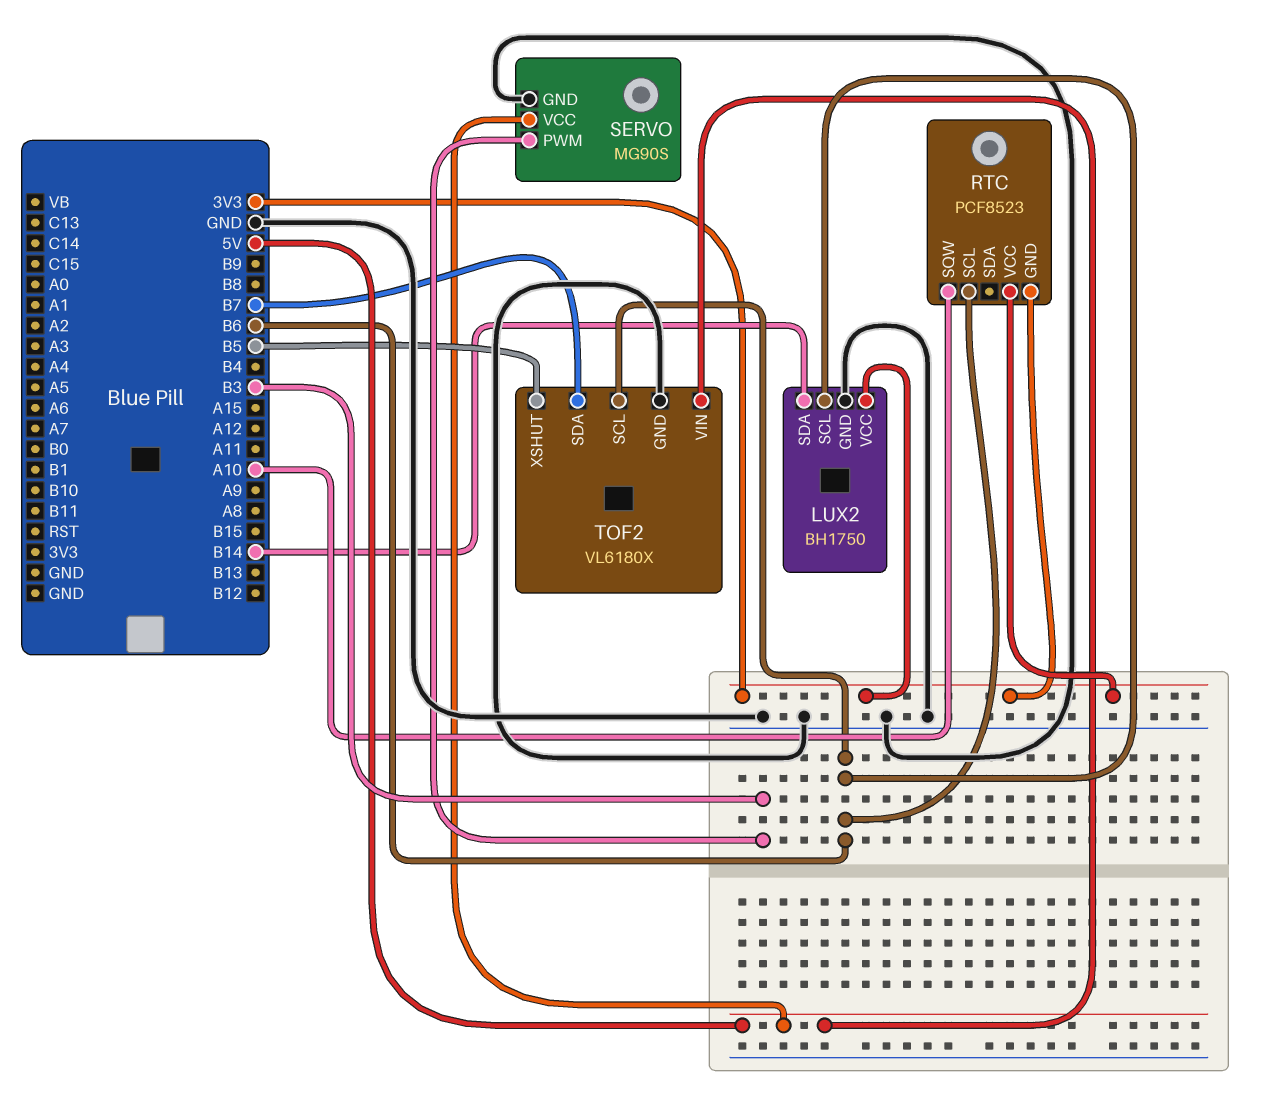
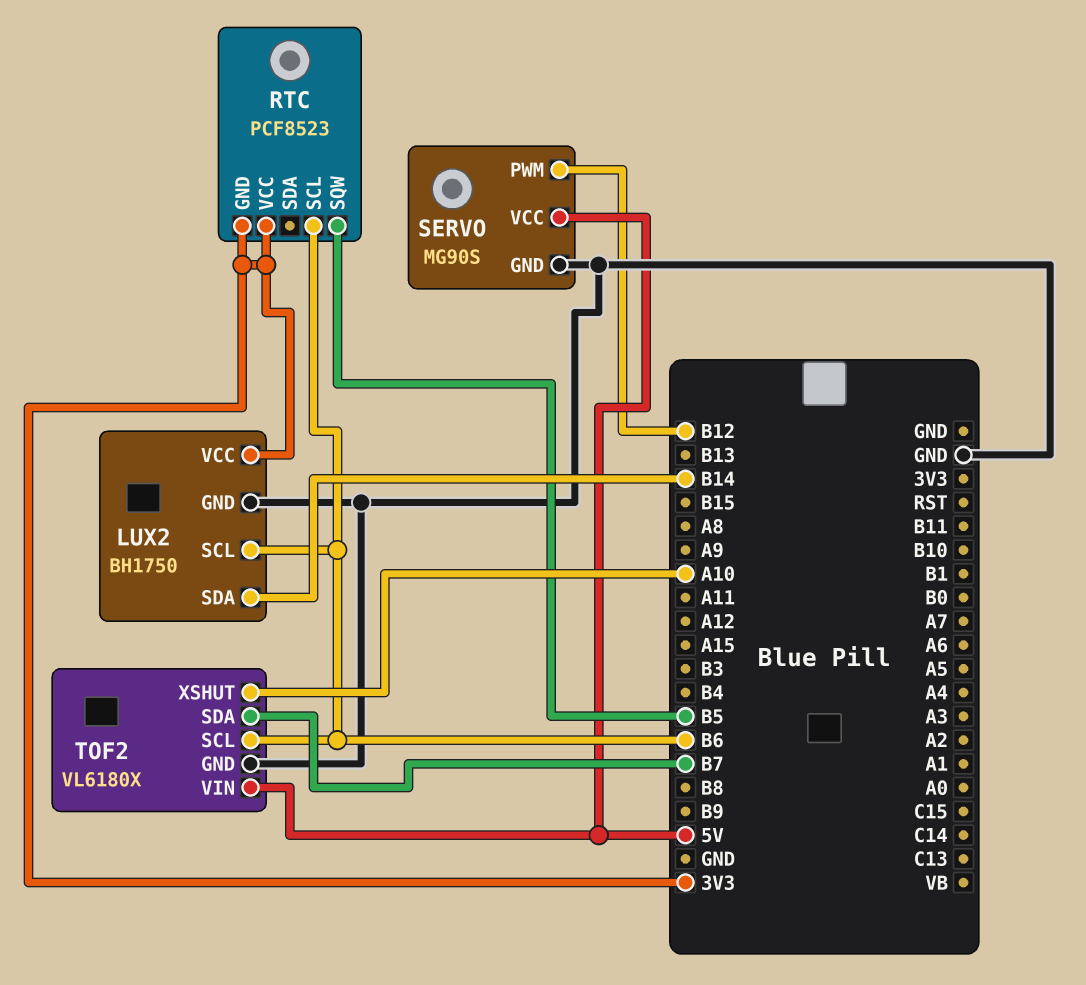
RTC pin SQW: A10 -> B5
SERVO pin PWM: B3 -> B12
TOF2 pin XSHUT: B5 -> A10

